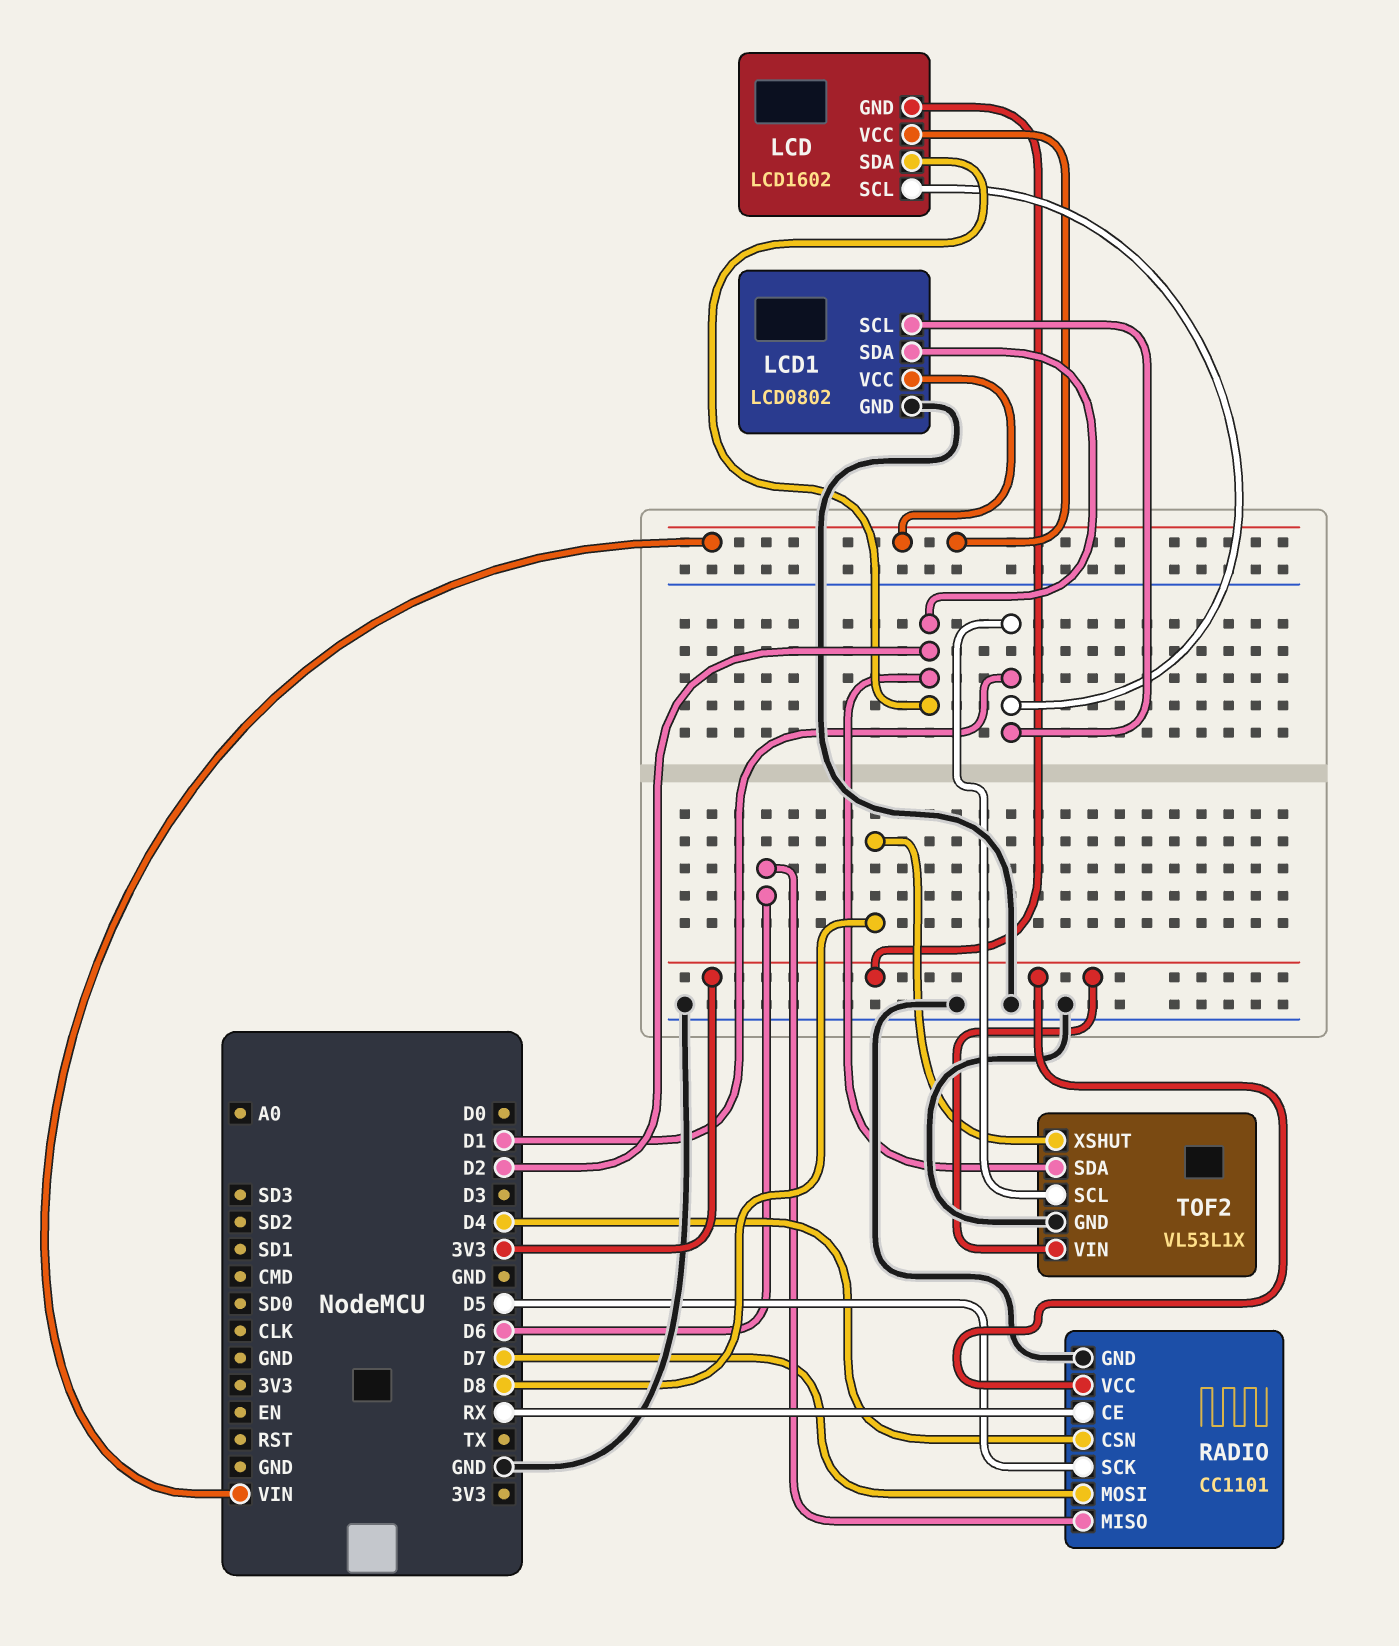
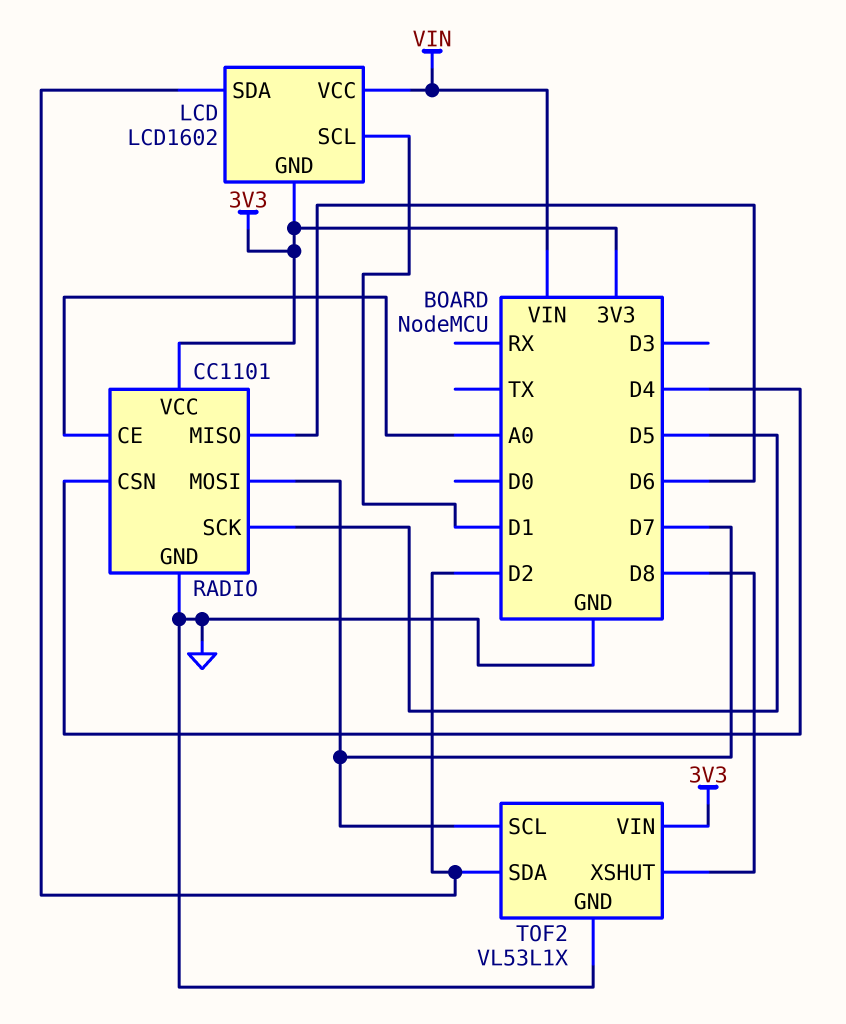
LCD1: LCD0802 -> none
LCD1 pin GND: GND -> none
LCD1 pin SCL: D1 -> none
LCD1 pin SDA: D2 -> none
LCD1 pin VCC: VIN -> none
RADIO pin CE: RX -> A0
TOF2 pin SCL: D1 -> D7

